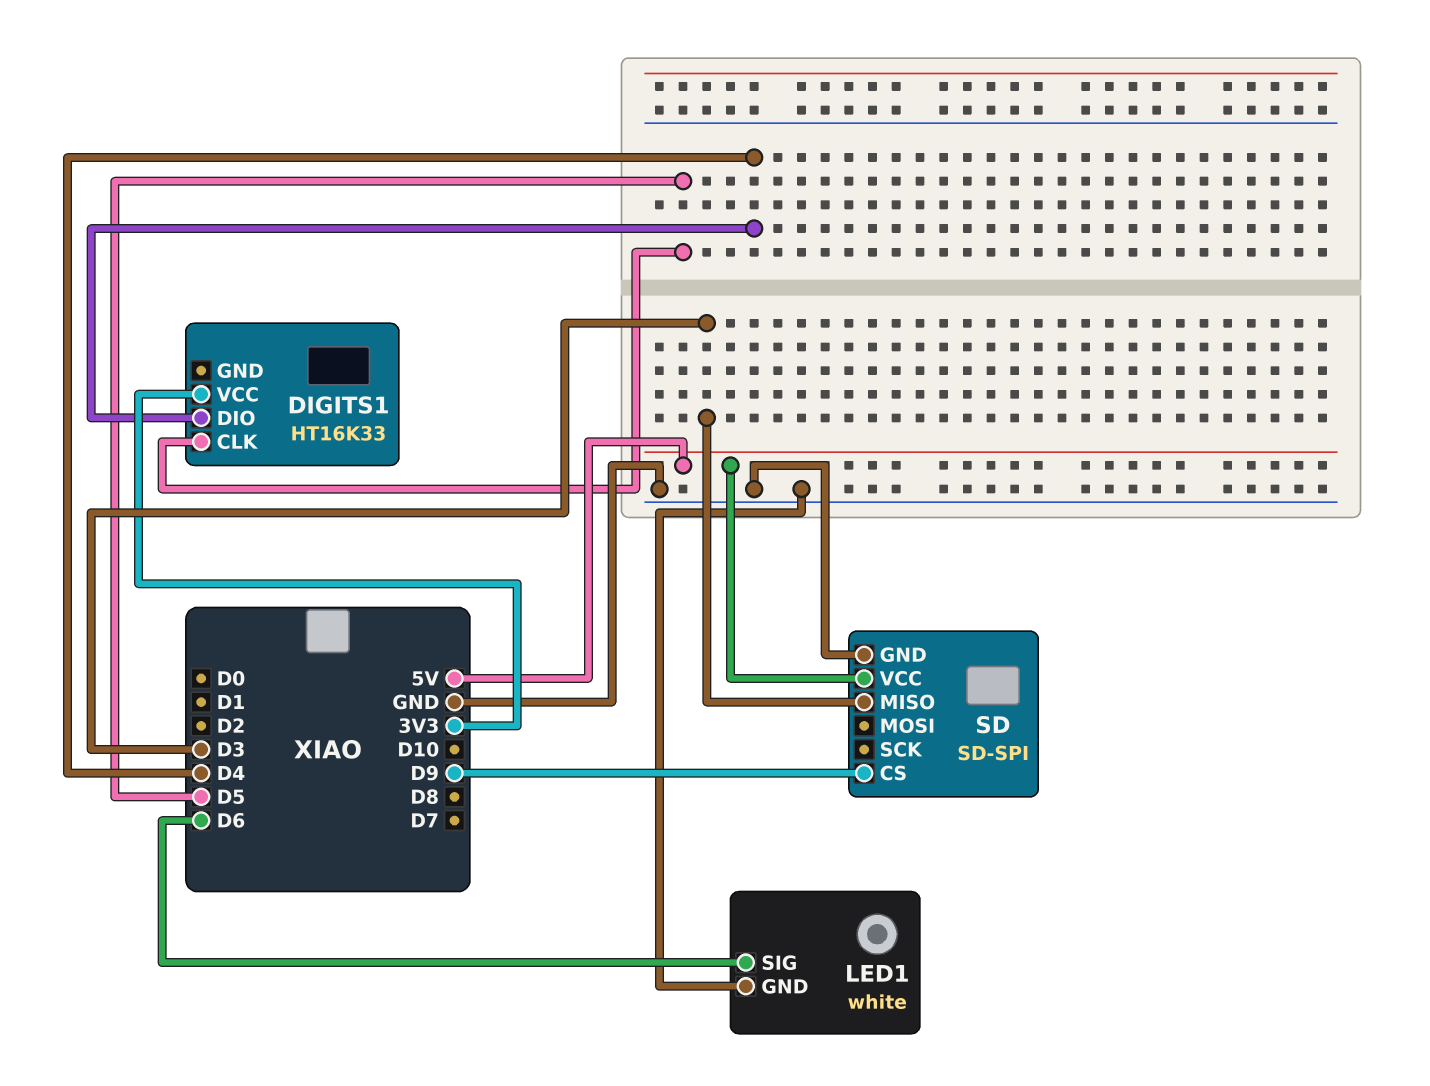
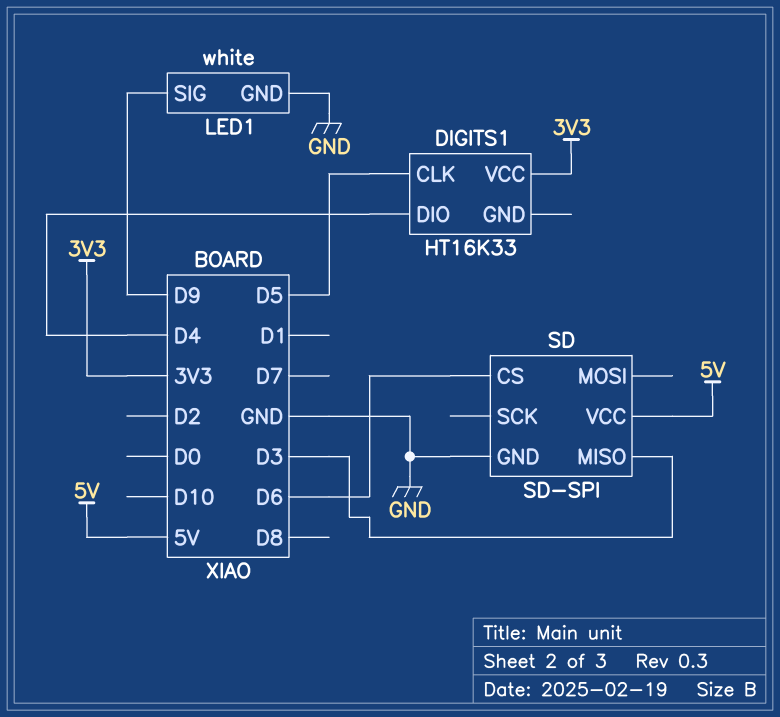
LED1 pin SIG: D6 -> D9
SD pin CS: D9 -> D6

